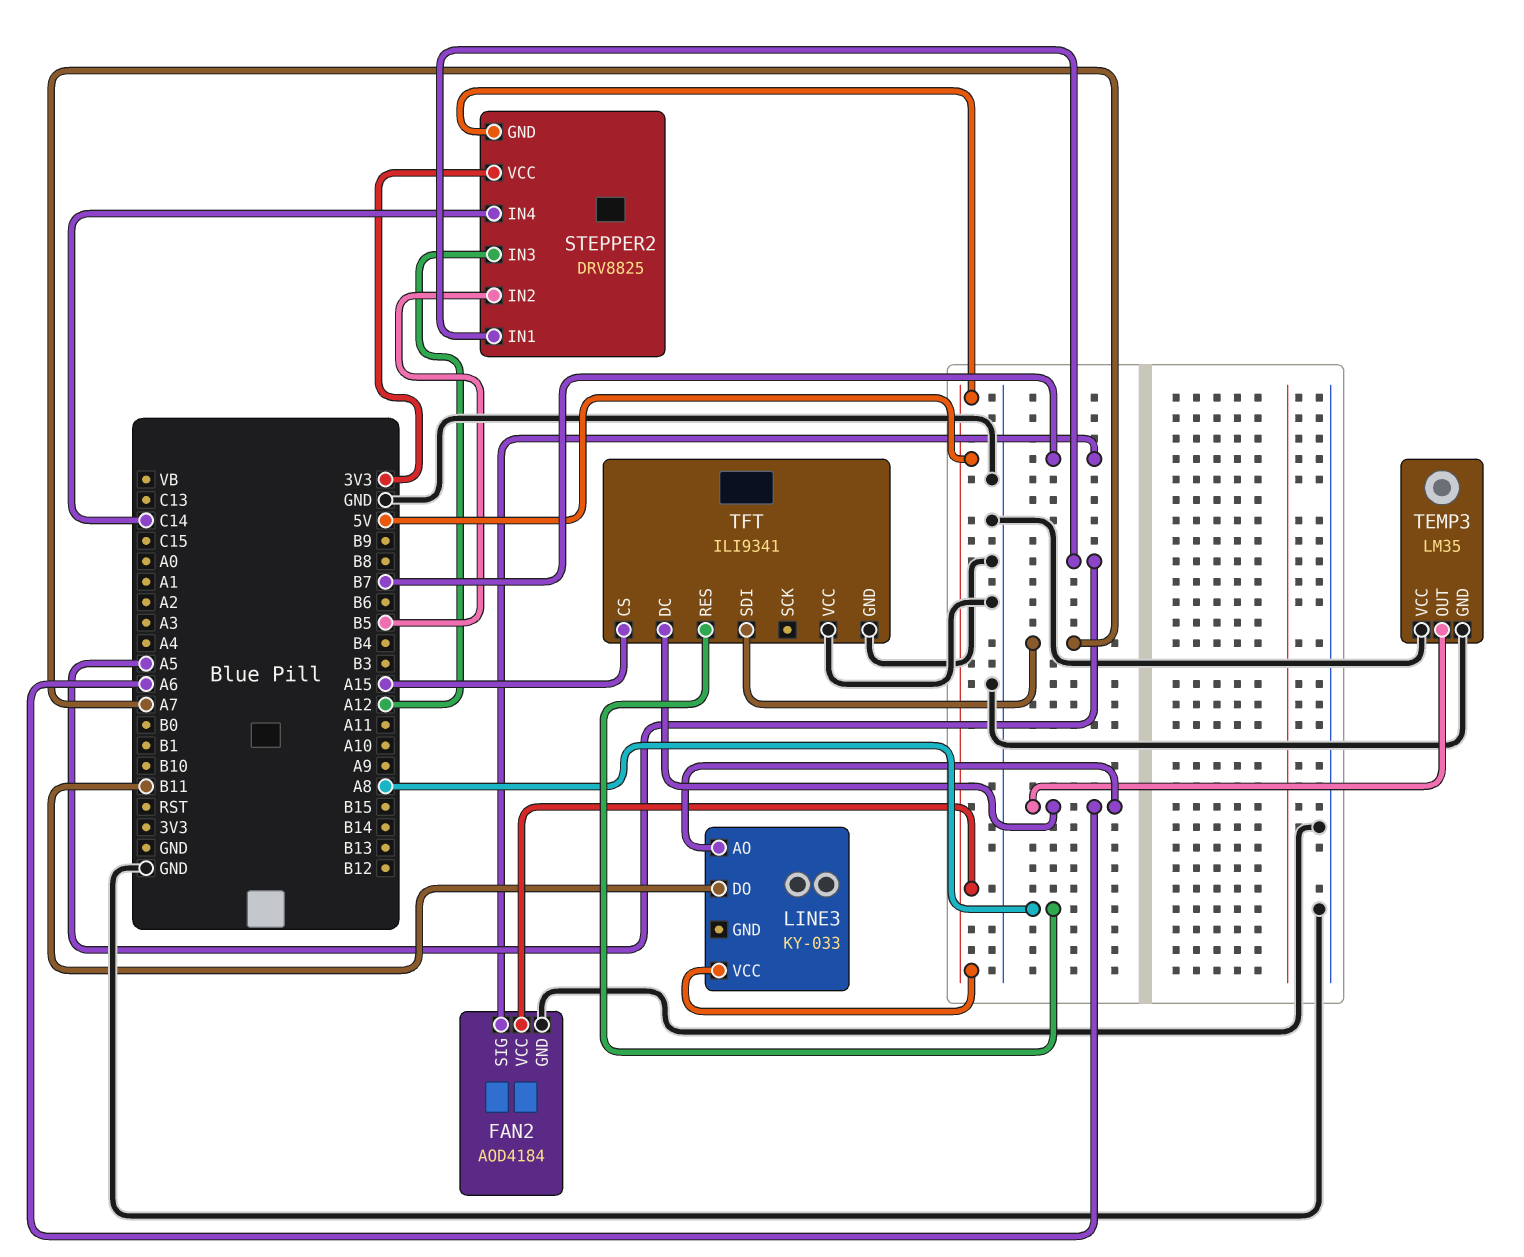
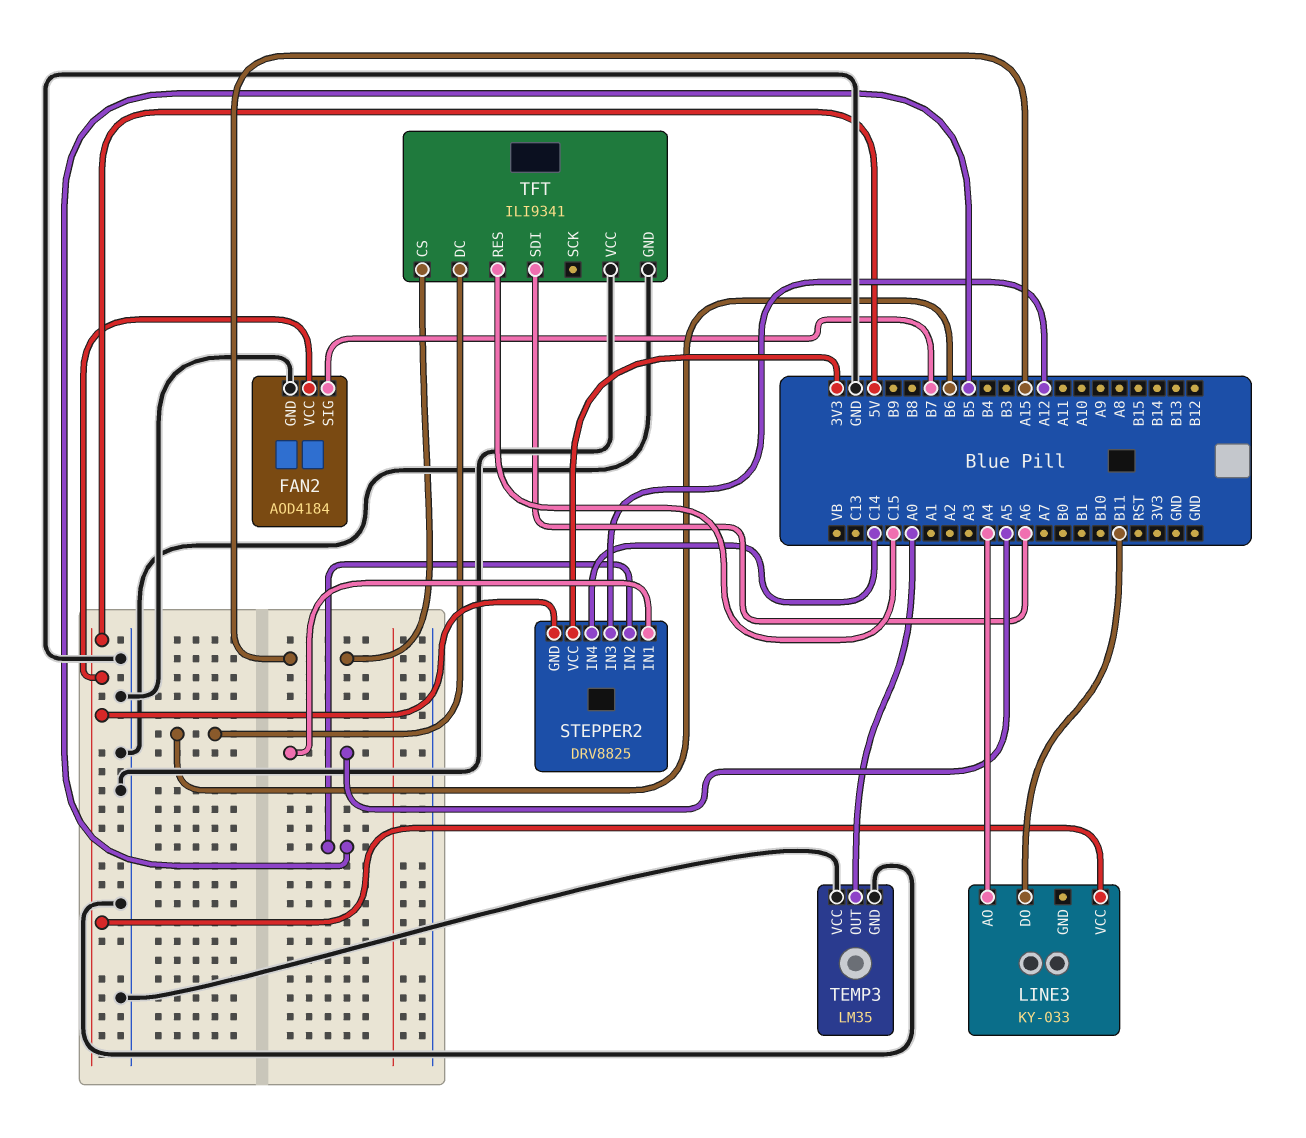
LINE3 pin AO: A6 -> A4
TEMP3 pin OUT: A6 -> A0
TFT pin DC: A6 -> B6
TFT pin RES: A8 -> C15
TFT pin SDI: A7 -> A6

